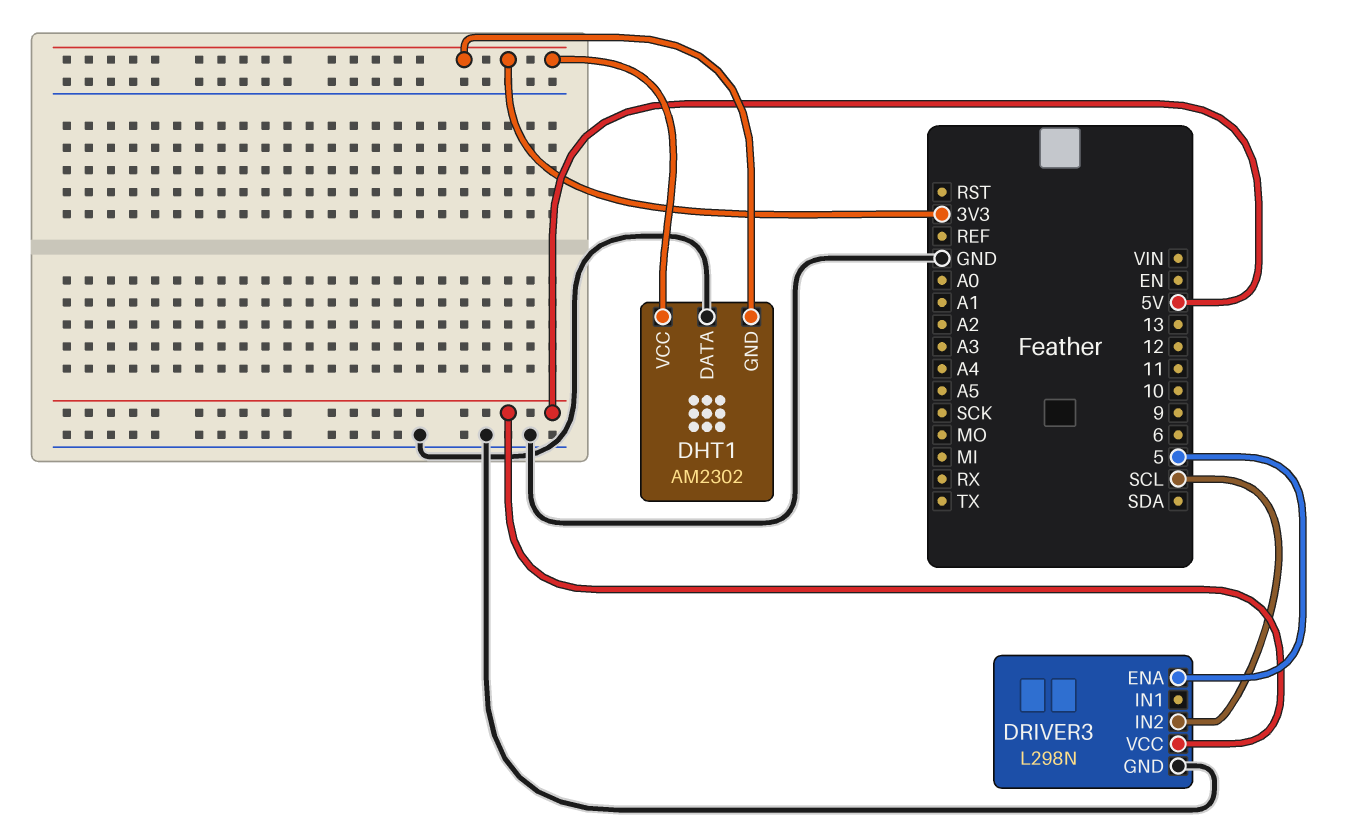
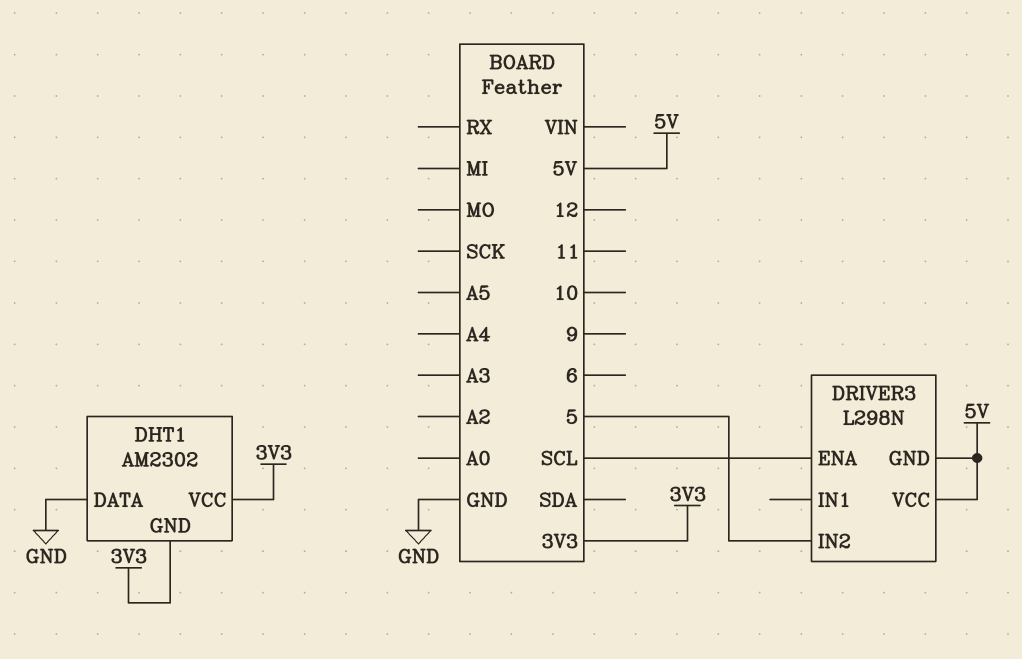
DRIVER3 pin ENA: 5 -> SCL
DRIVER3 pin GND: GND -> 5V
DRIVER3 pin IN2: SCL -> 5

